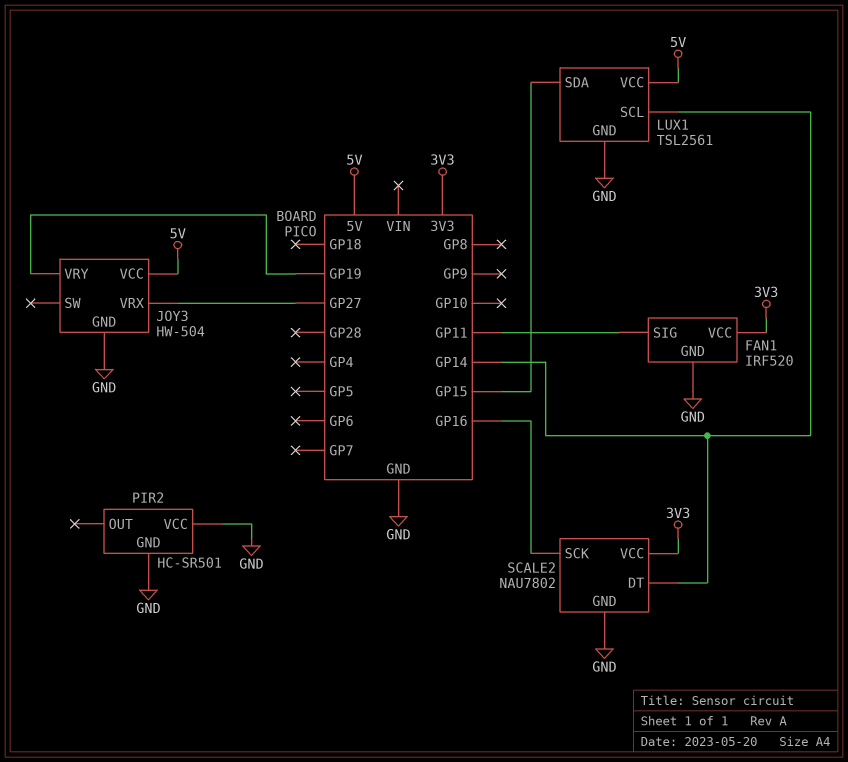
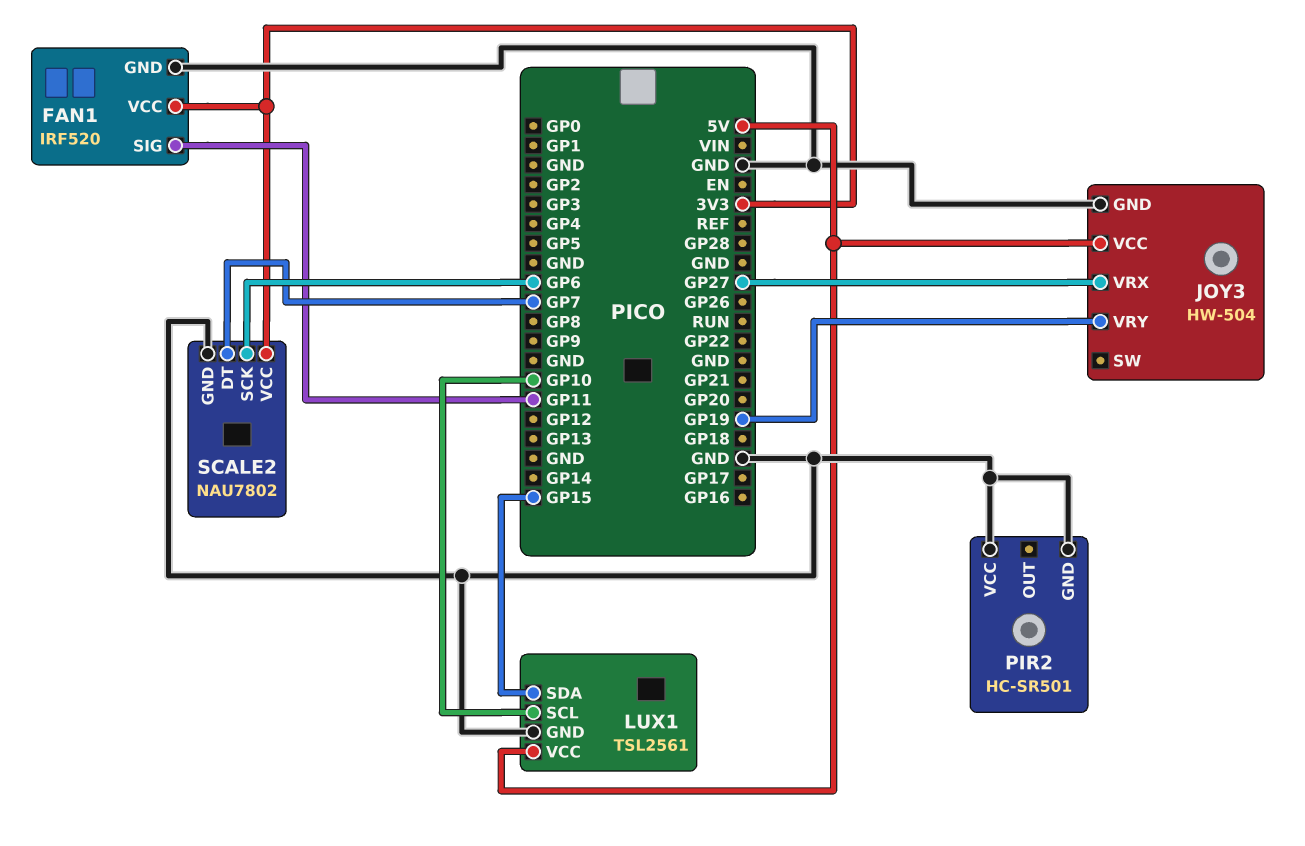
LUX1 pin SCL: GP14 -> GP10
SCALE2 pin DT: GP14 -> GP7
SCALE2 pin SCK: GP16 -> GP6

